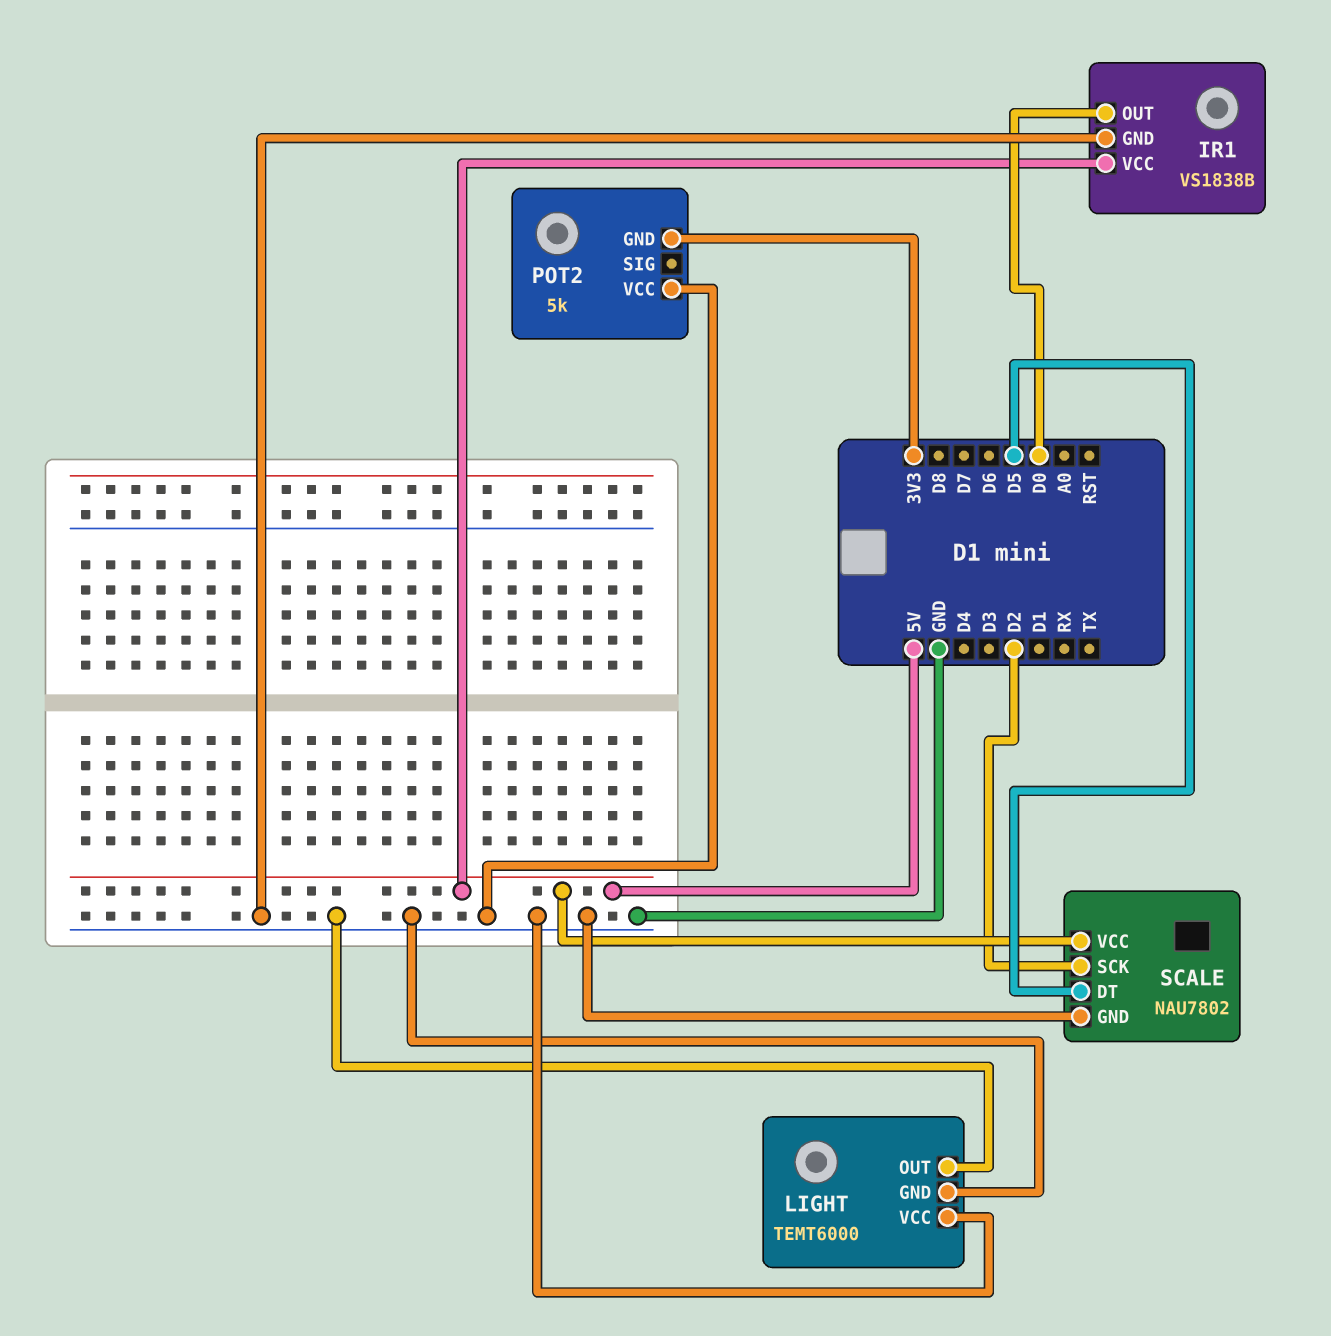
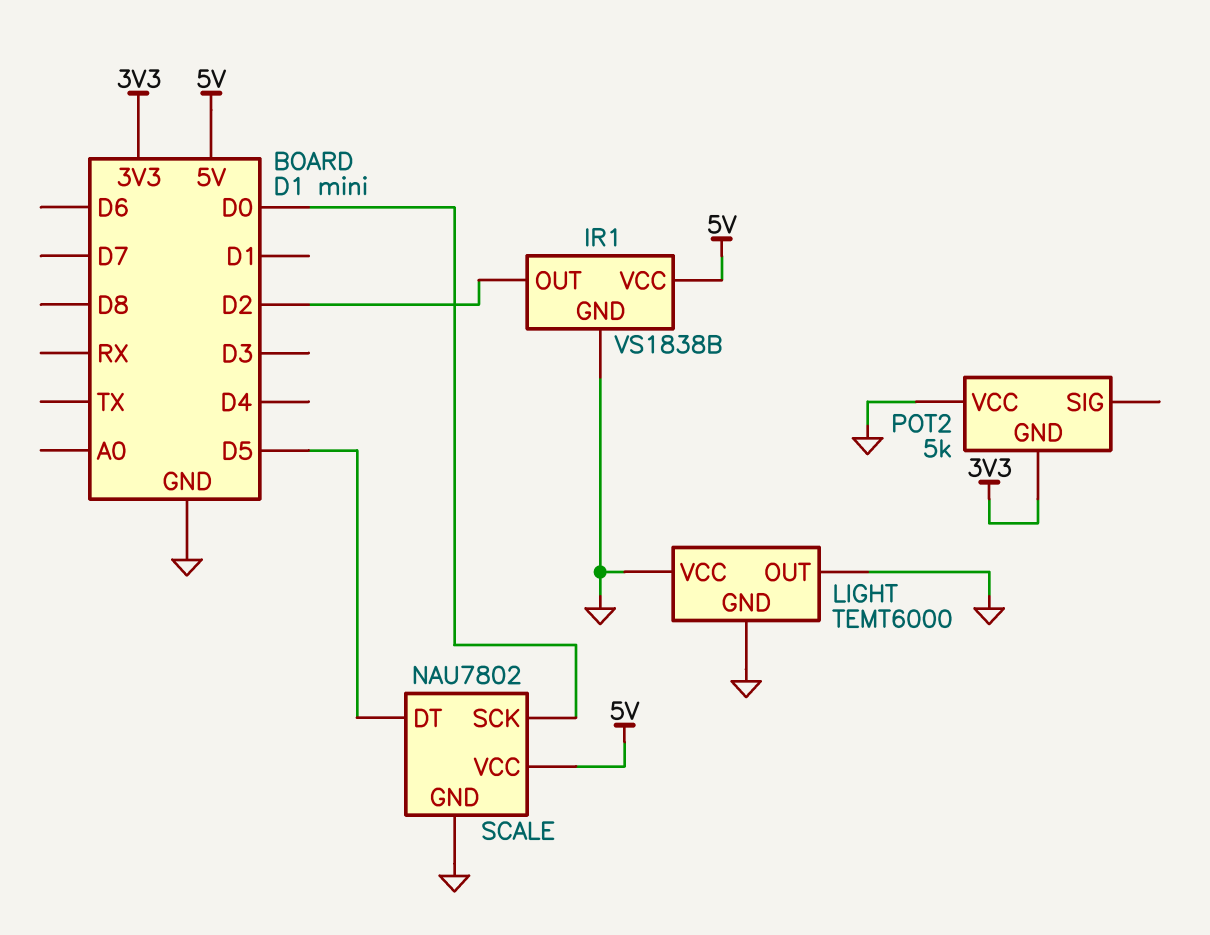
IR1 pin OUT: D0 -> D2
SCALE pin SCK: D2 -> D0

